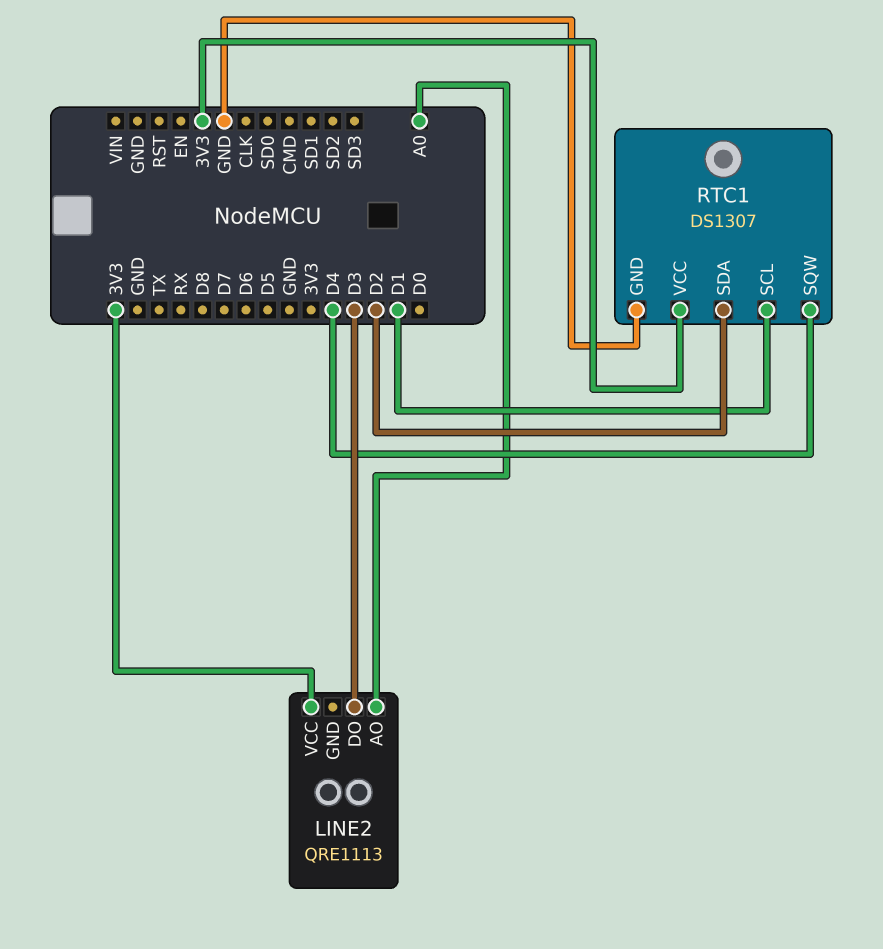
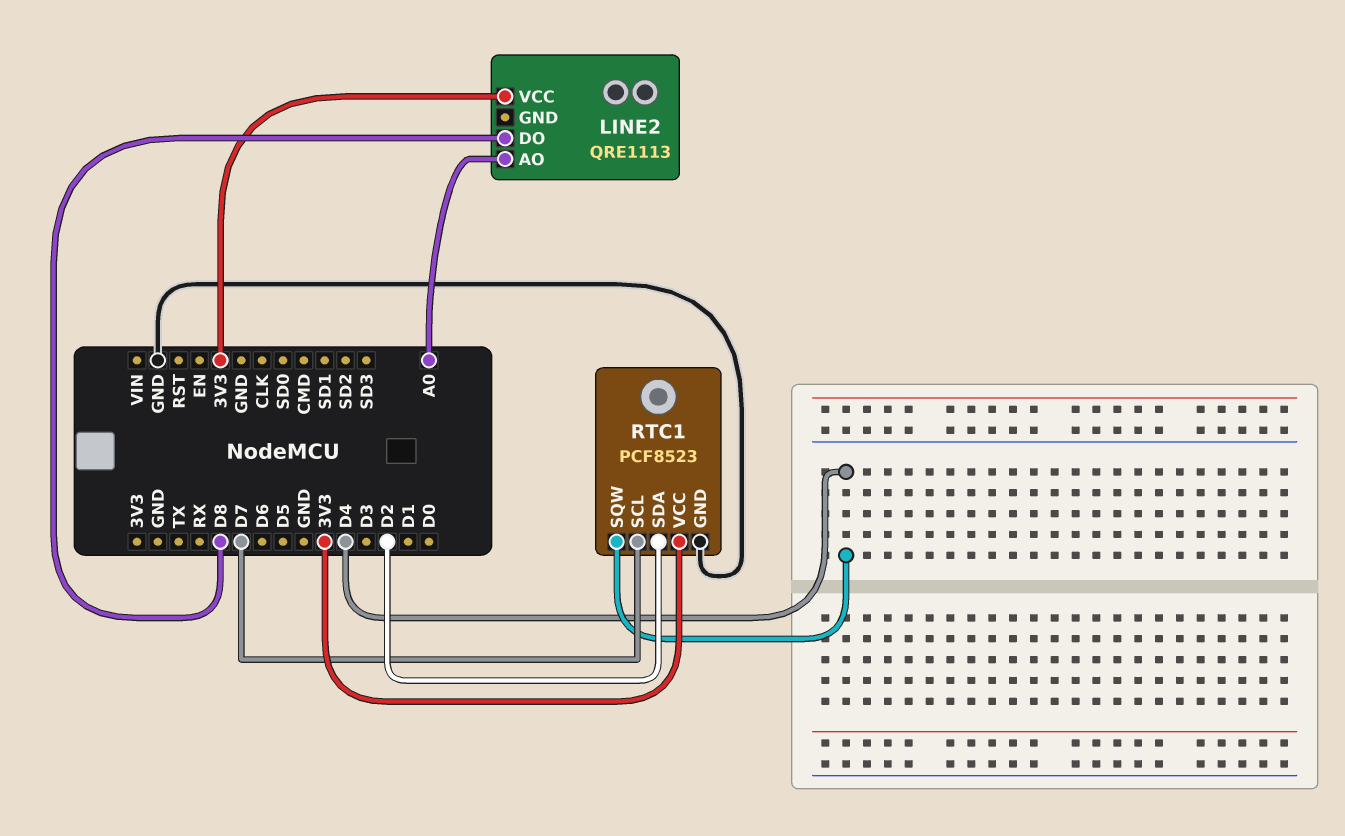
LINE2 pin DO: D3 -> D8
RTC1: DS1307 -> PCF8523
RTC1 pin SCL: D1 -> D7

